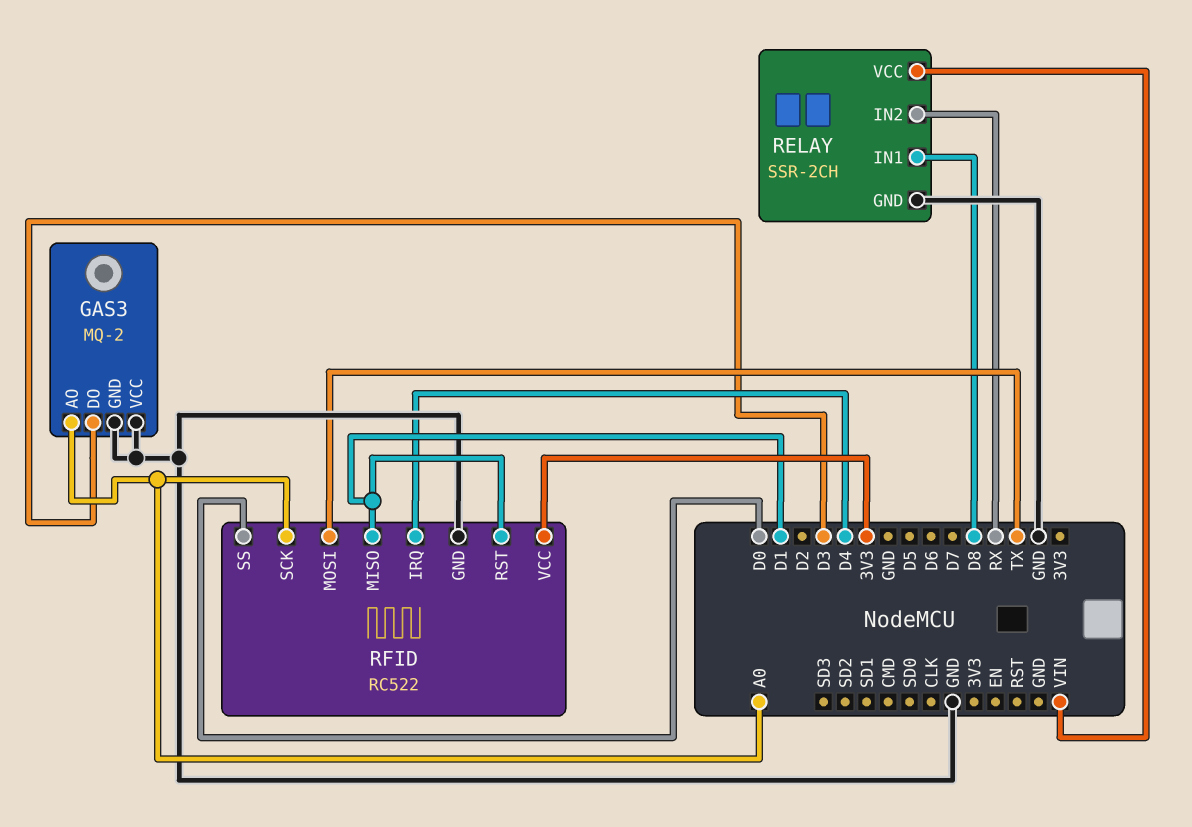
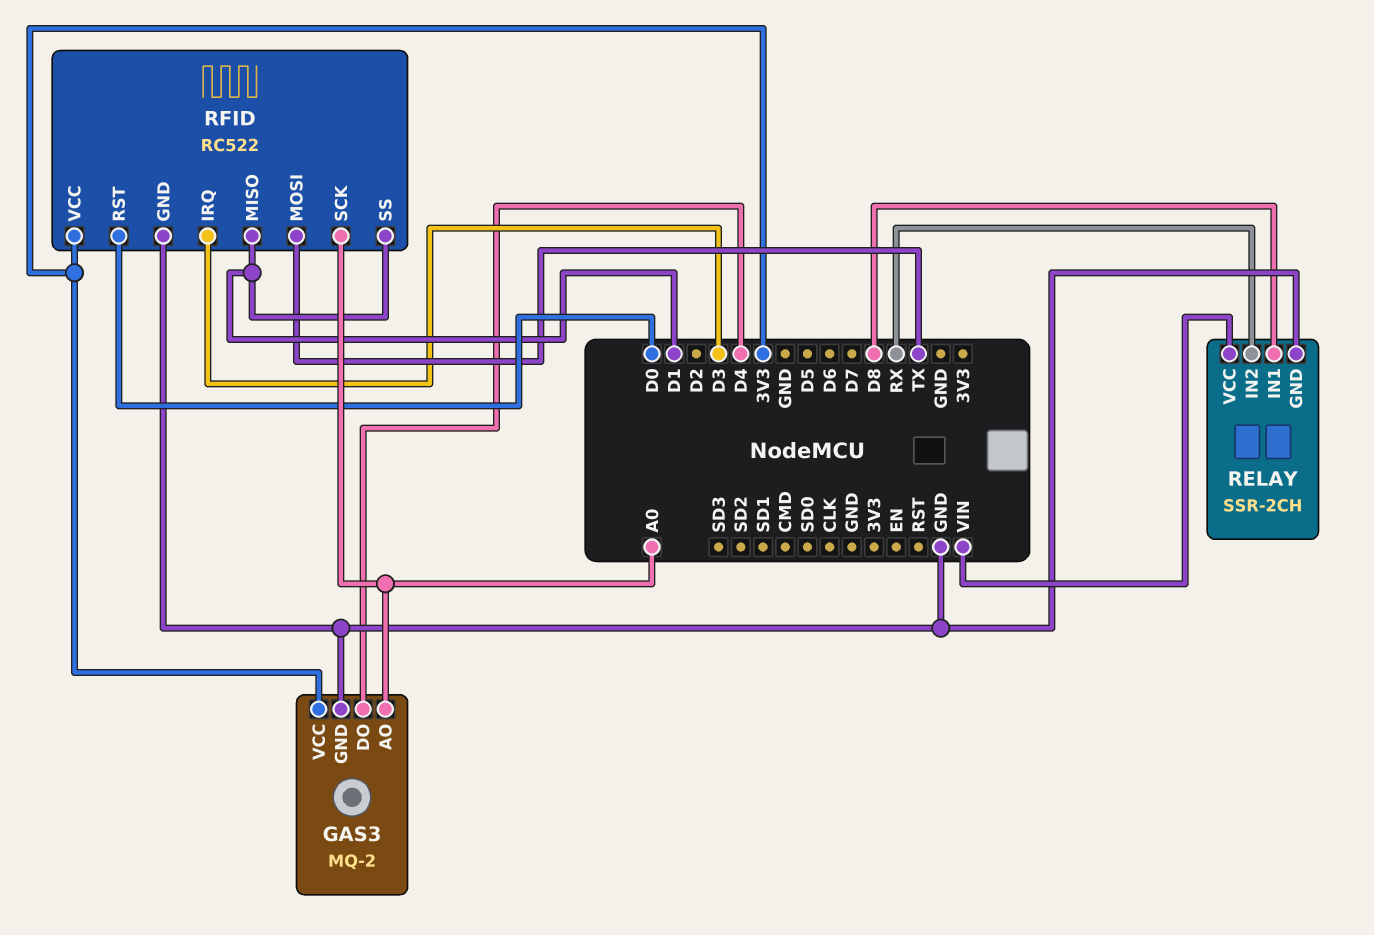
GAS3 pin DO: D3 -> D4
GAS3 pin VCC: GND -> 3V3
RFID pin IRQ: D4 -> D3
RFID pin RST: D1 -> D0
RFID pin SS: D0 -> D1

